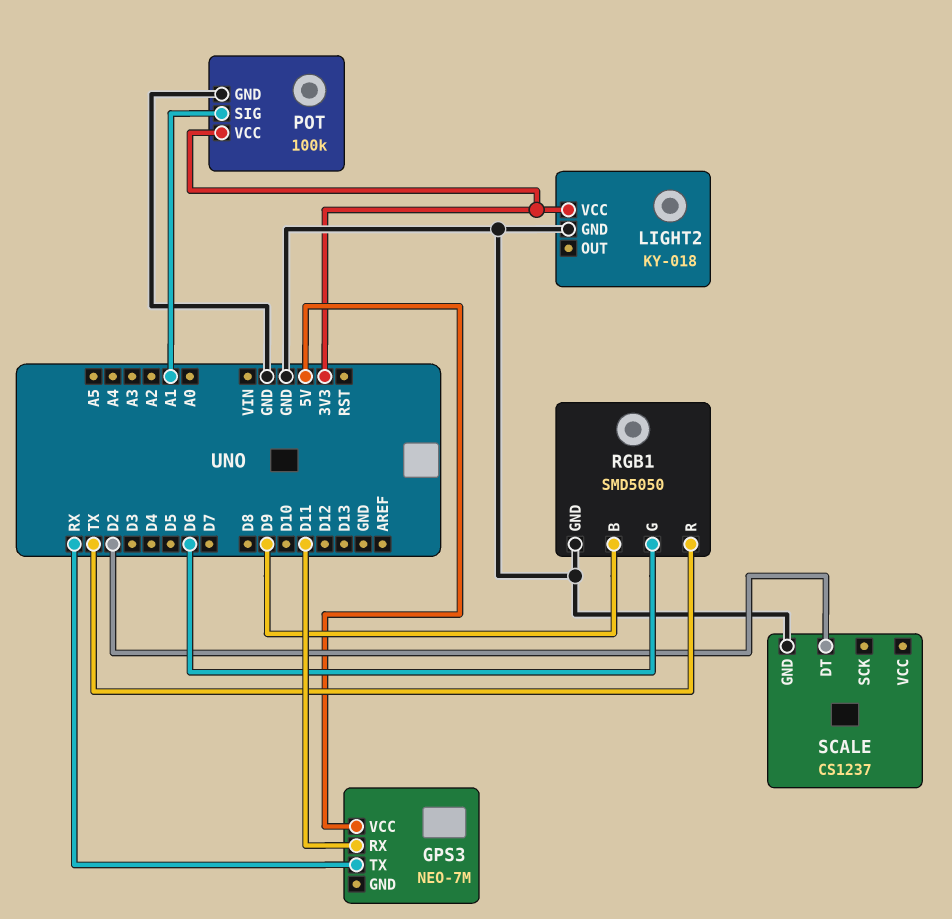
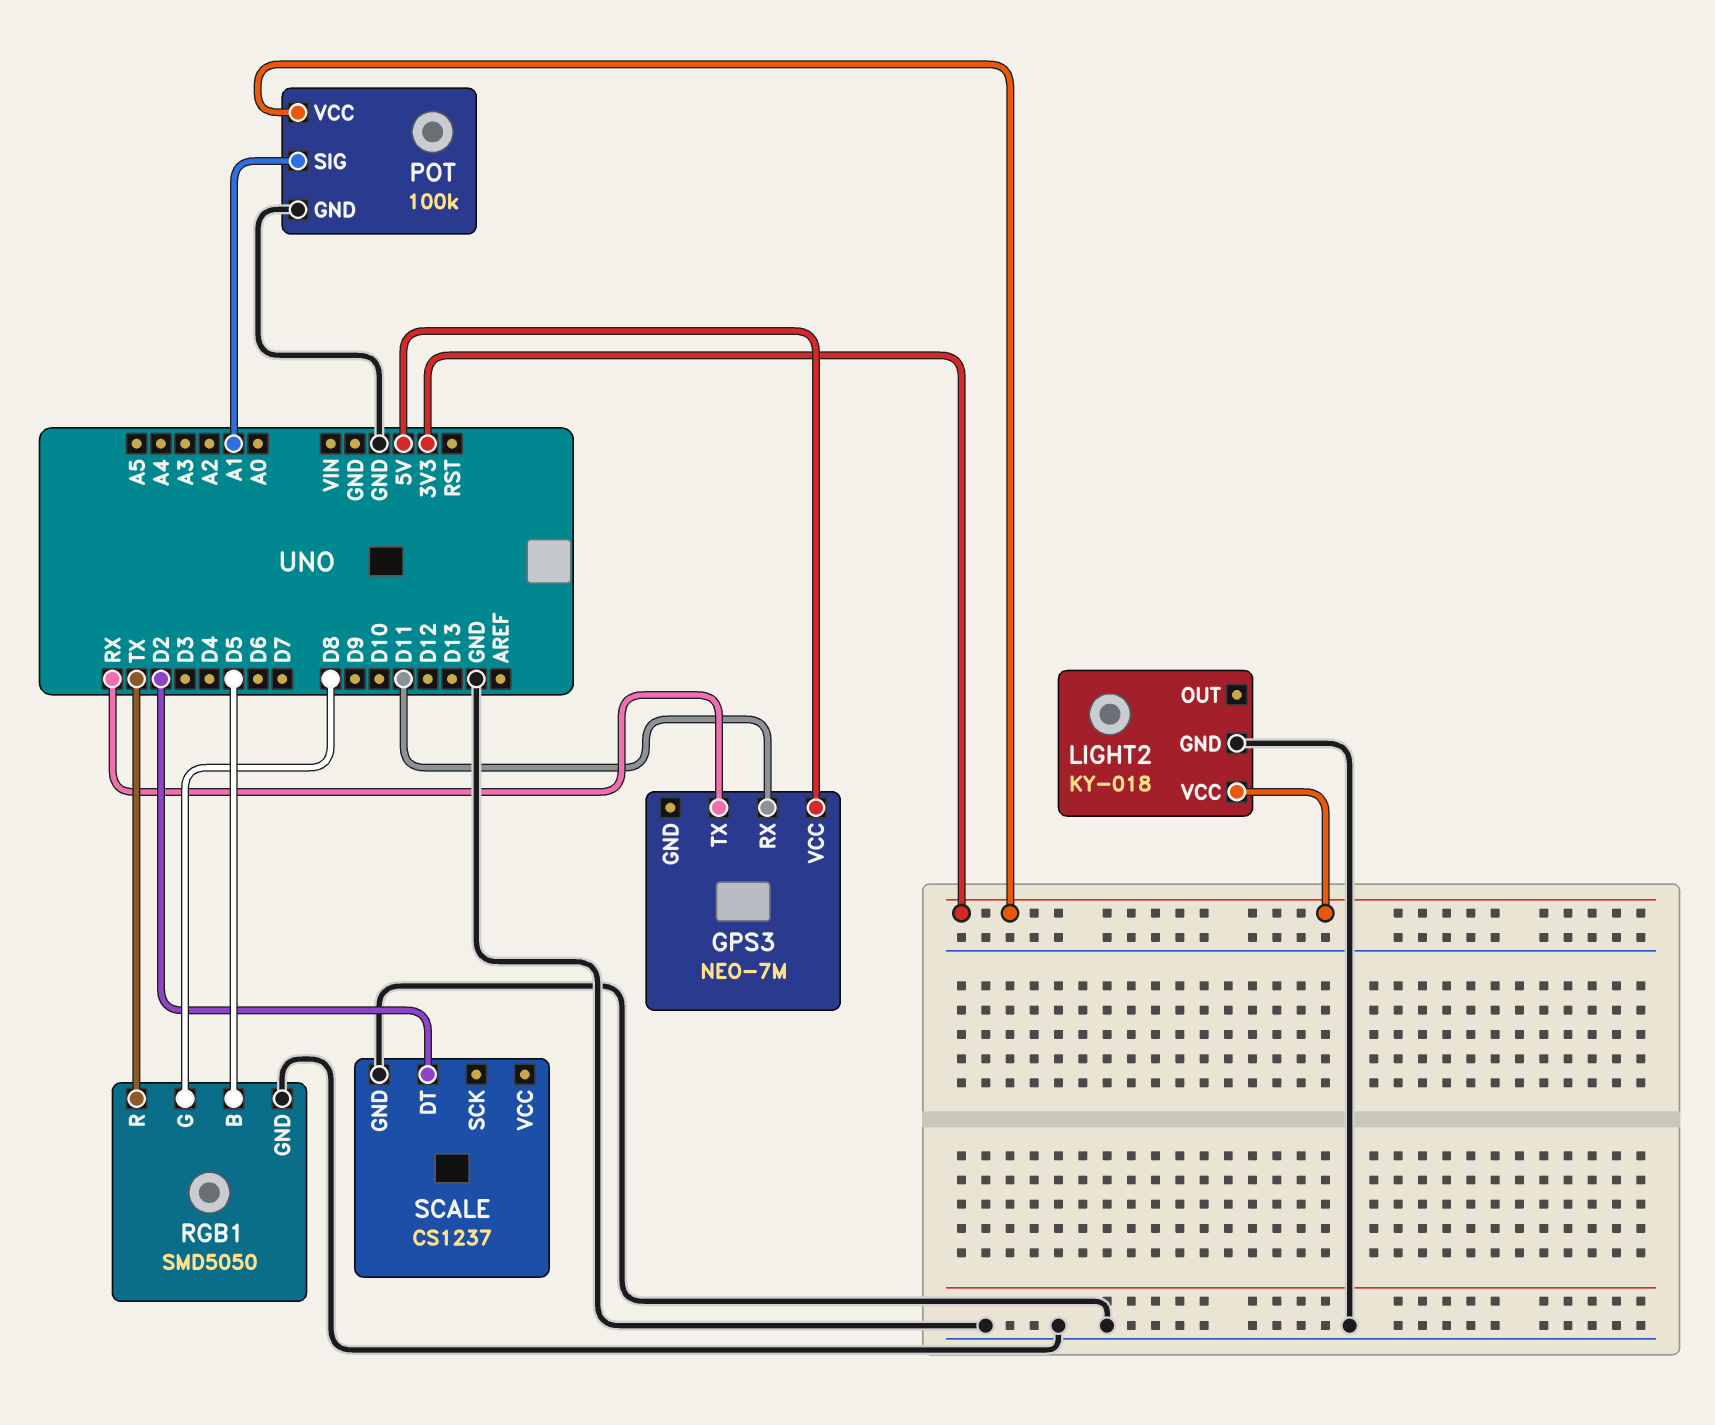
RGB1 pin B: D9 -> D5
RGB1 pin G: D6 -> D8

